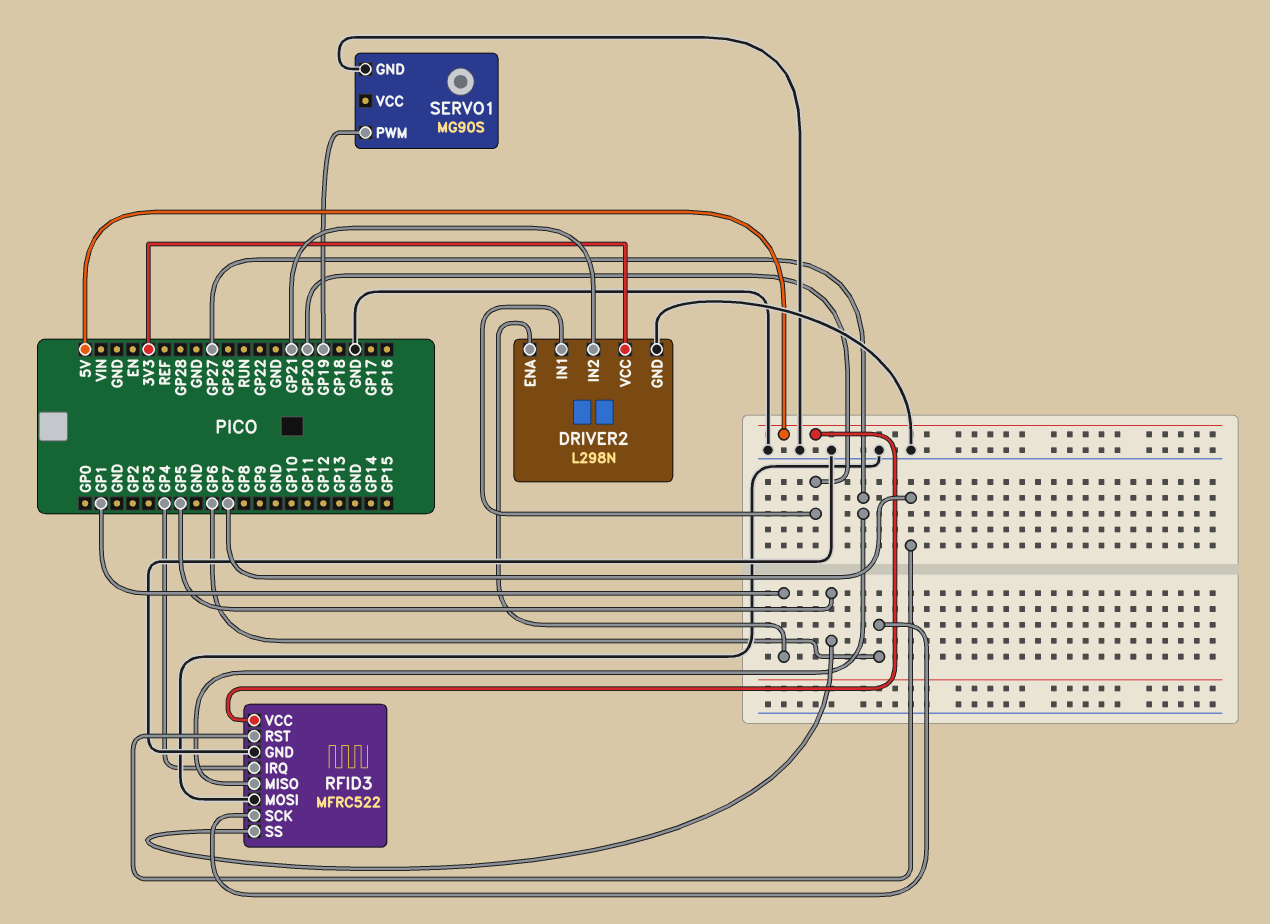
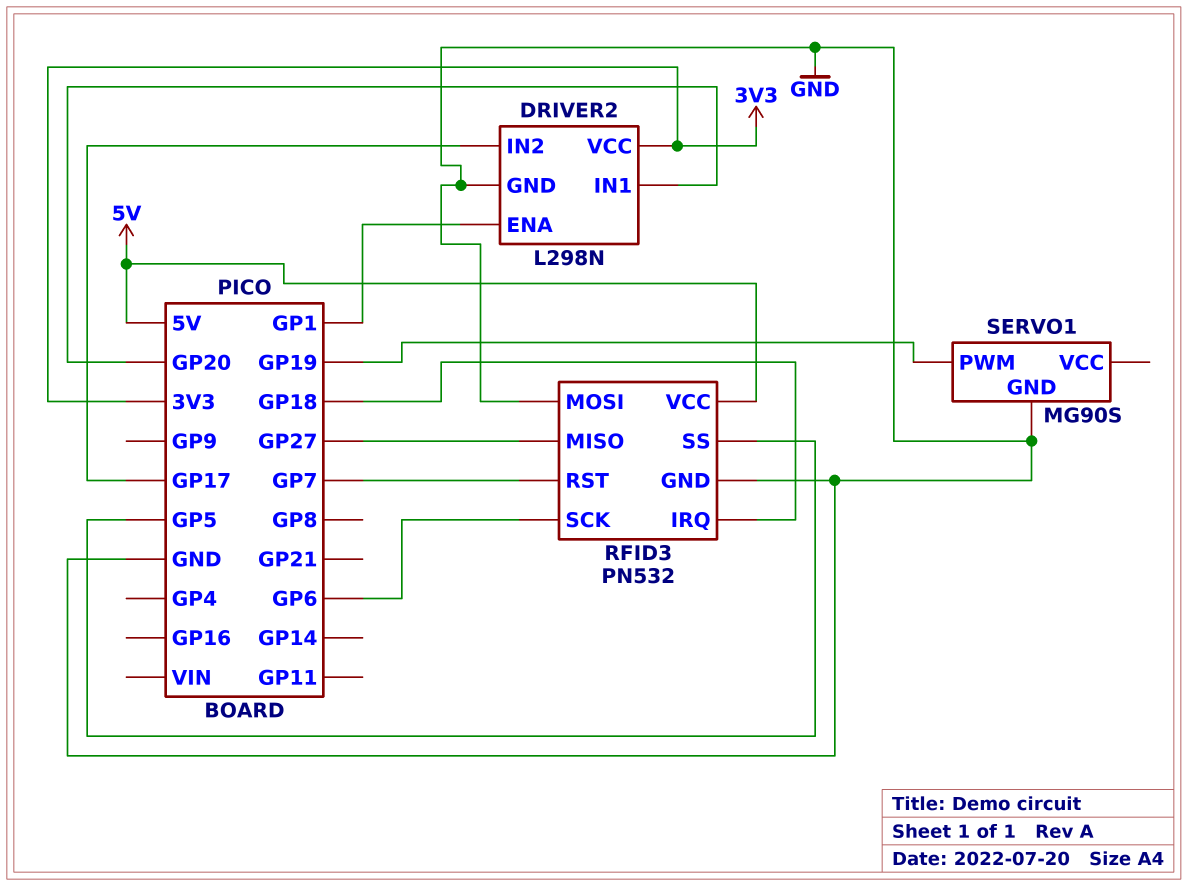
DRIVER2 pin IN2: GP21 -> GP17
RFID3: MFRC522 -> PN532
RFID3 pin IRQ: GP4 -> GP18

